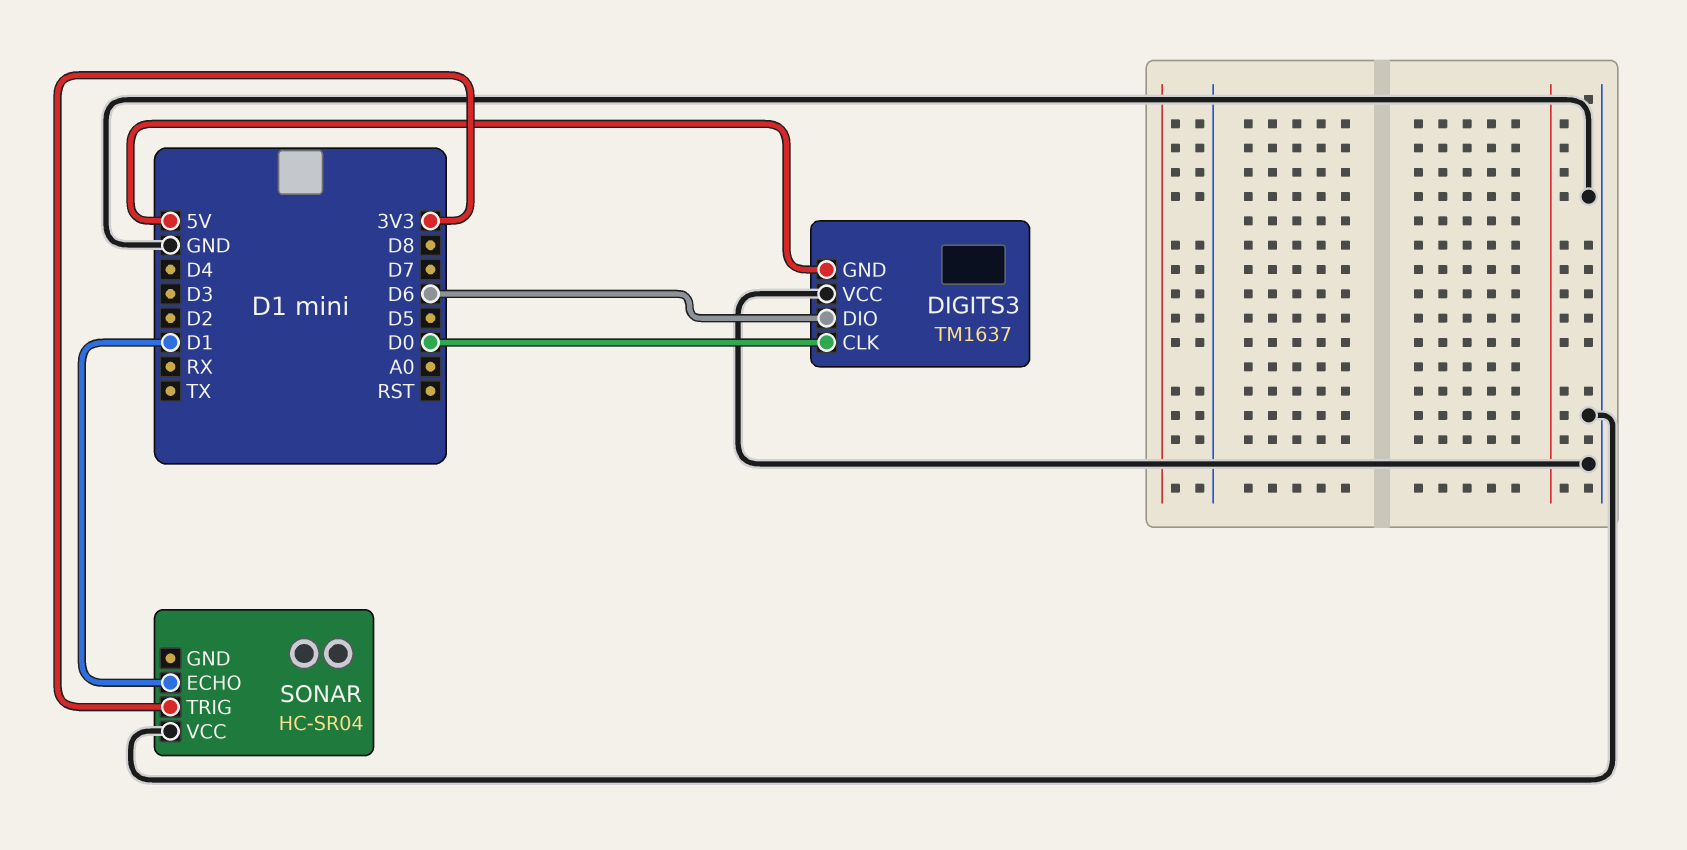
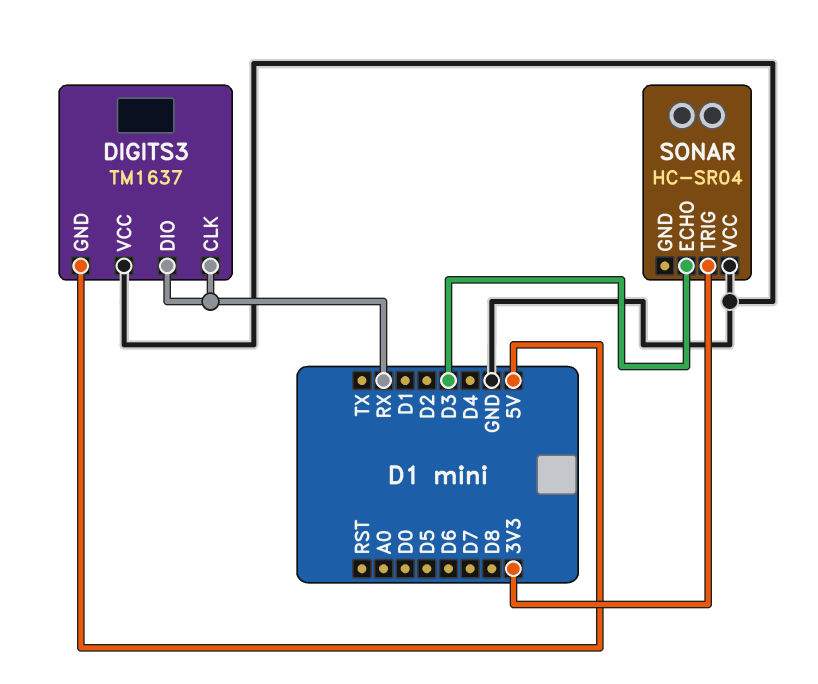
DIGITS3 pin CLK: D0 -> RX
DIGITS3 pin DIO: D6 -> RX
SONAR pin ECHO: D1 -> D3

